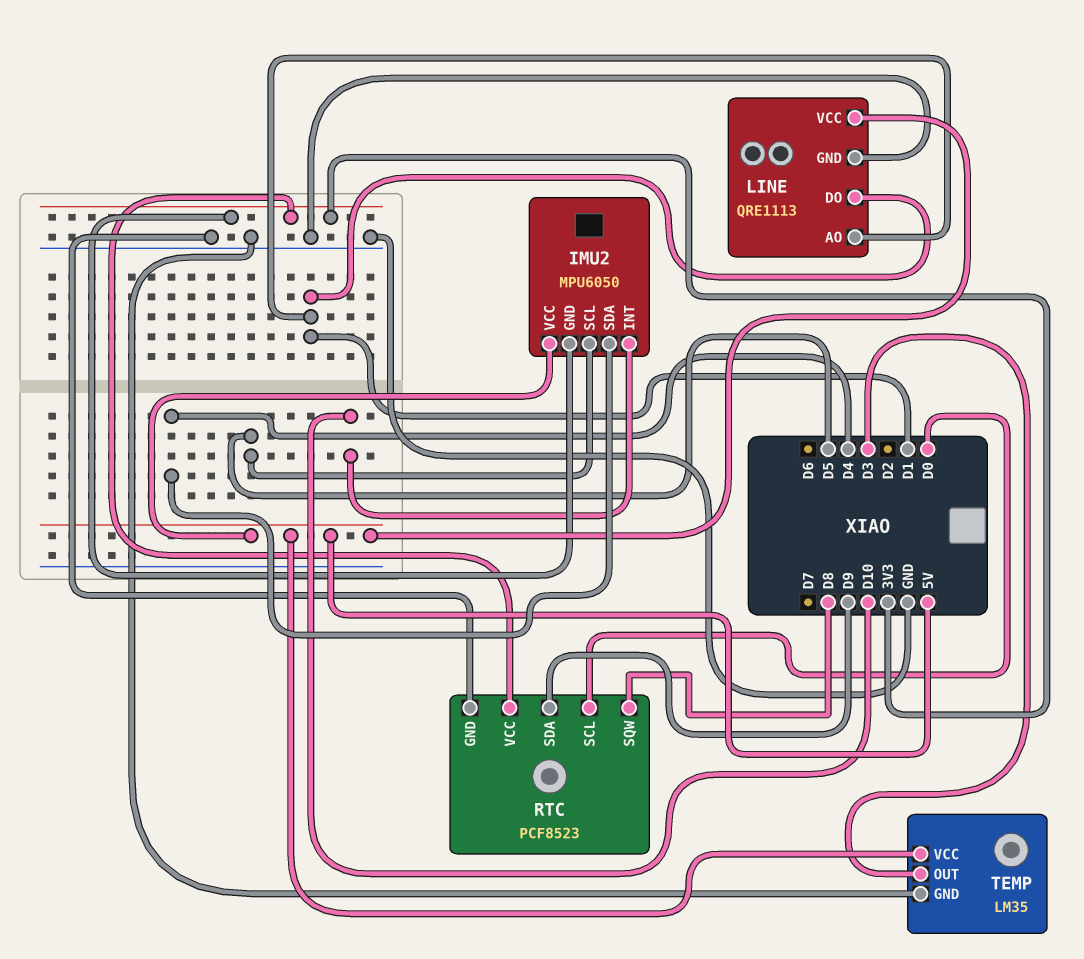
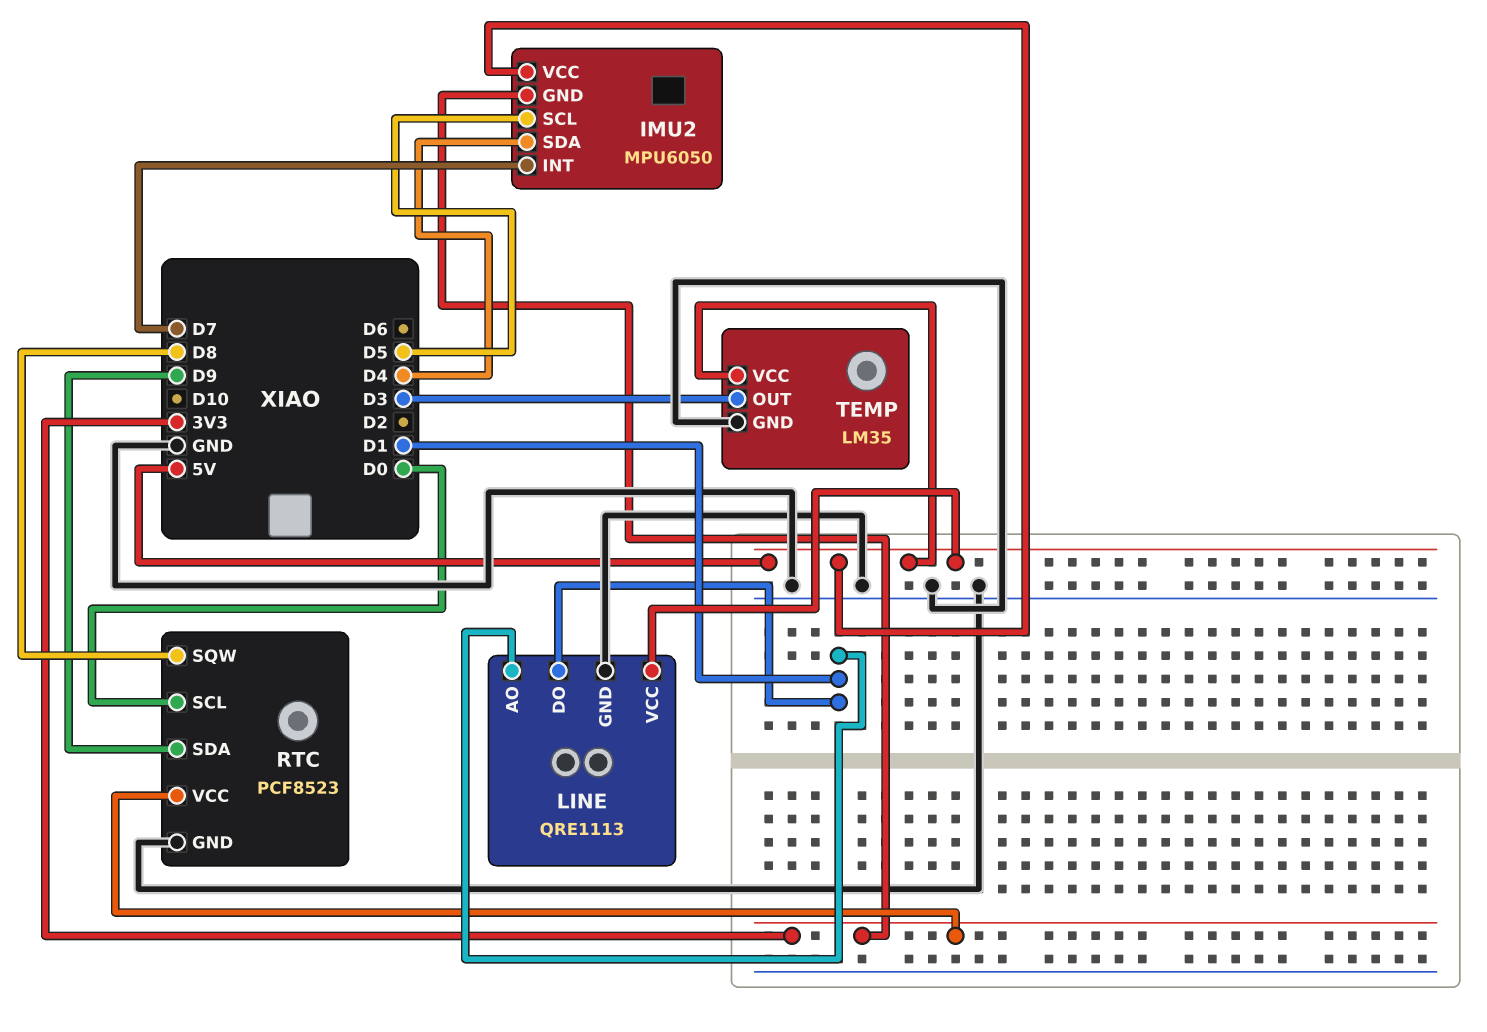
IMU2 pin INT: D10 -> D7

